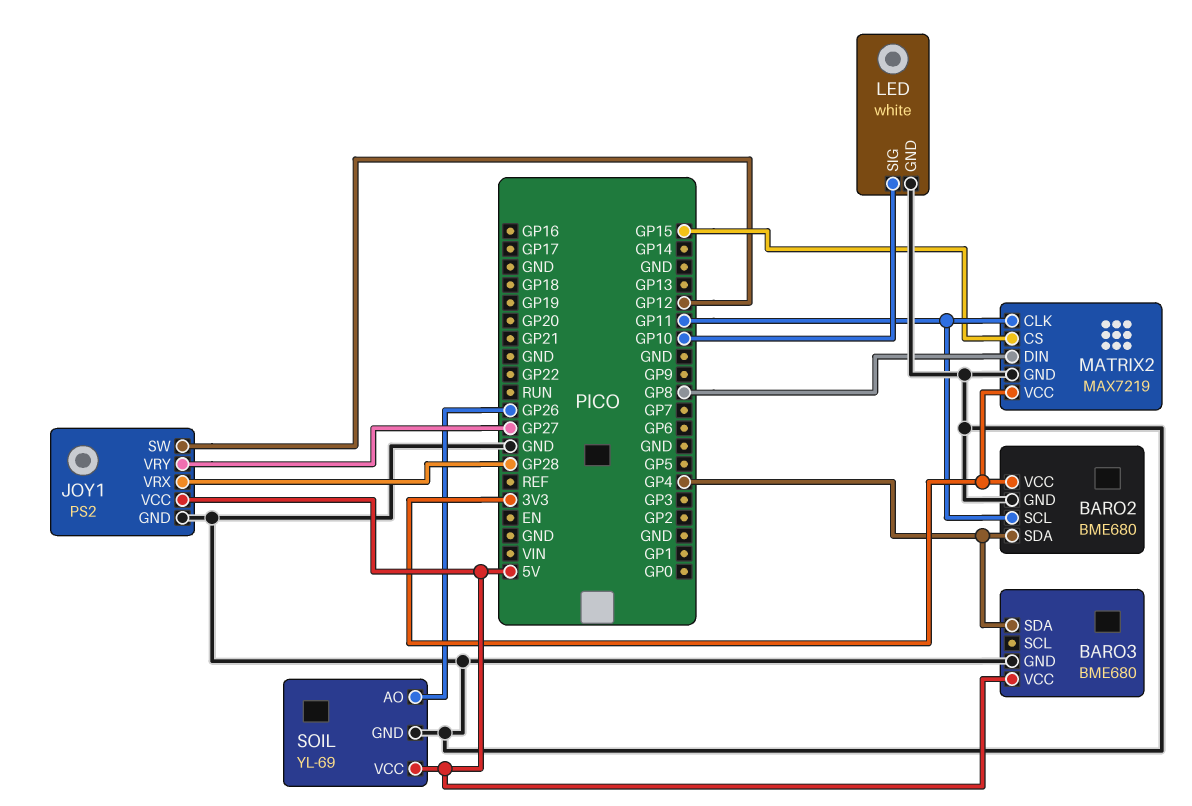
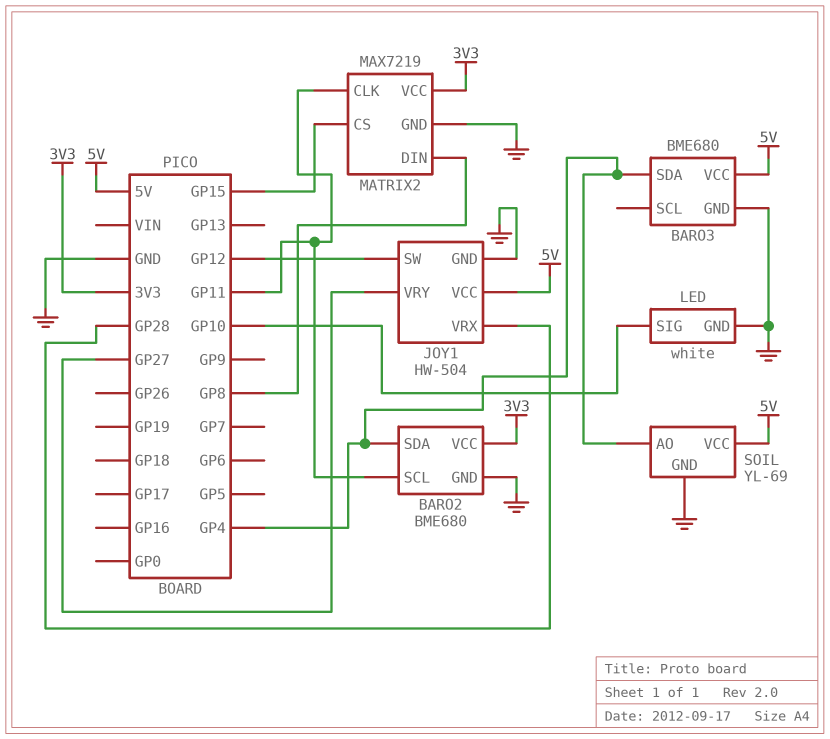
JOY1: PS2 -> HW-504
SOIL pin AO: GP26 -> GP4

